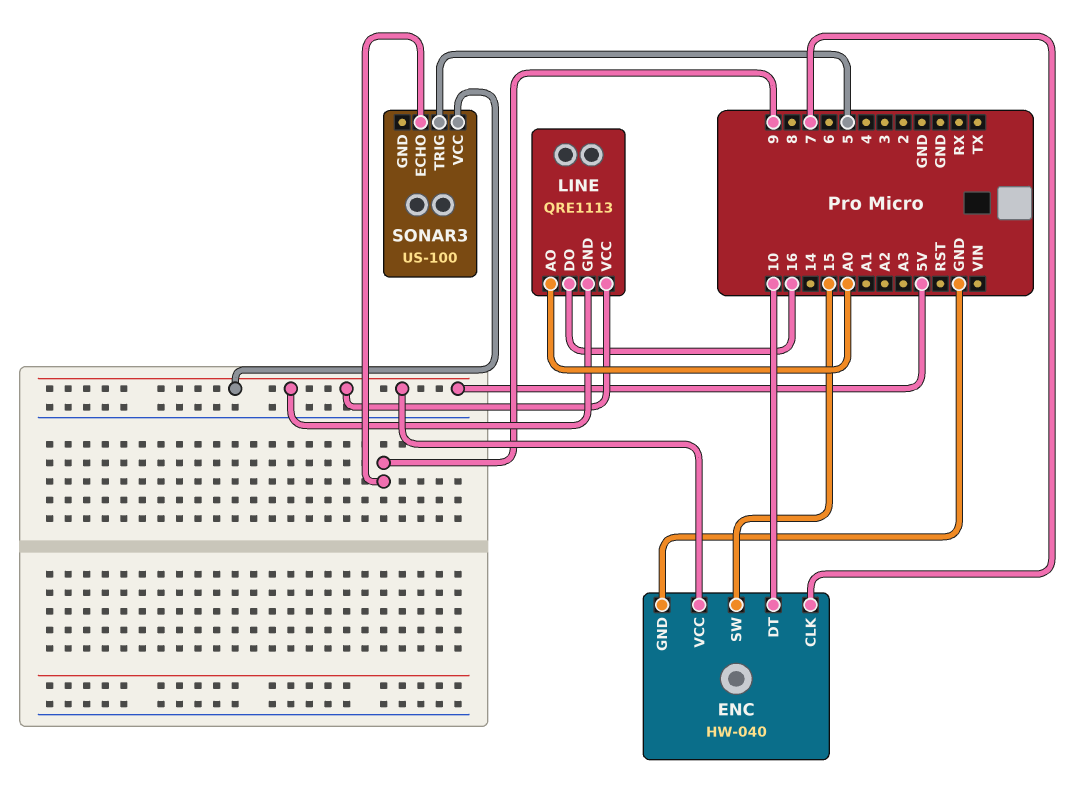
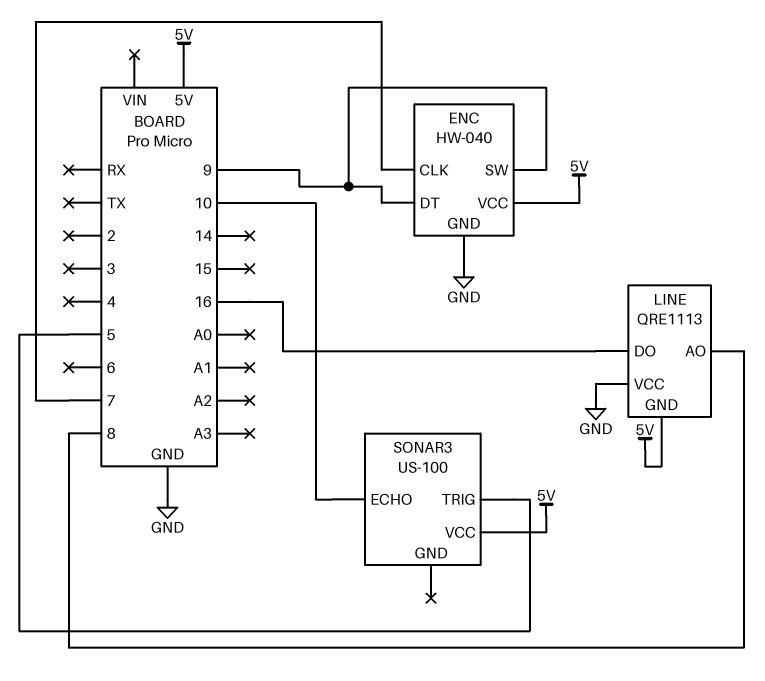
ENC pin DT: 10 -> 9
ENC pin SW: 15 -> 9
LINE pin AO: A0 -> 8
LINE pin VCC: 5V -> GND
SONAR3 pin ECHO: 9 -> 10

